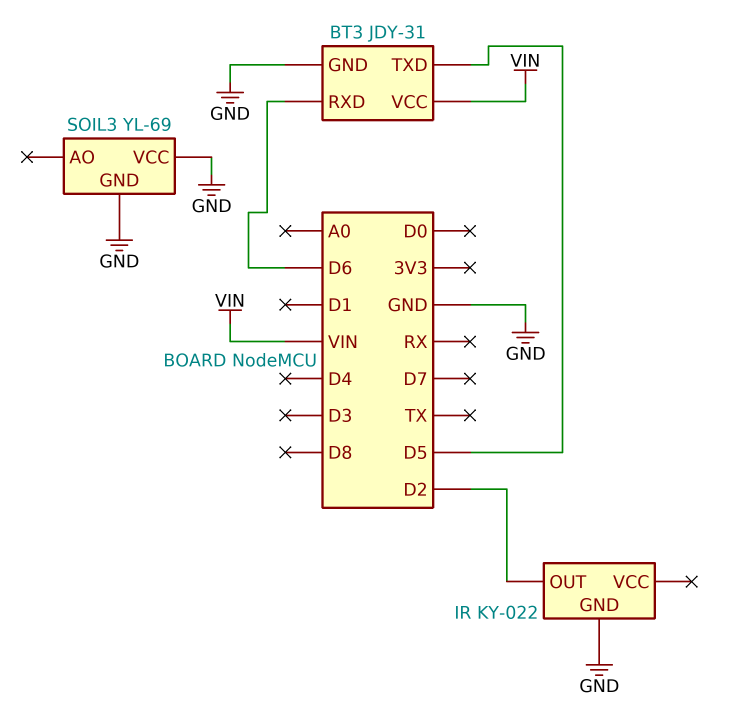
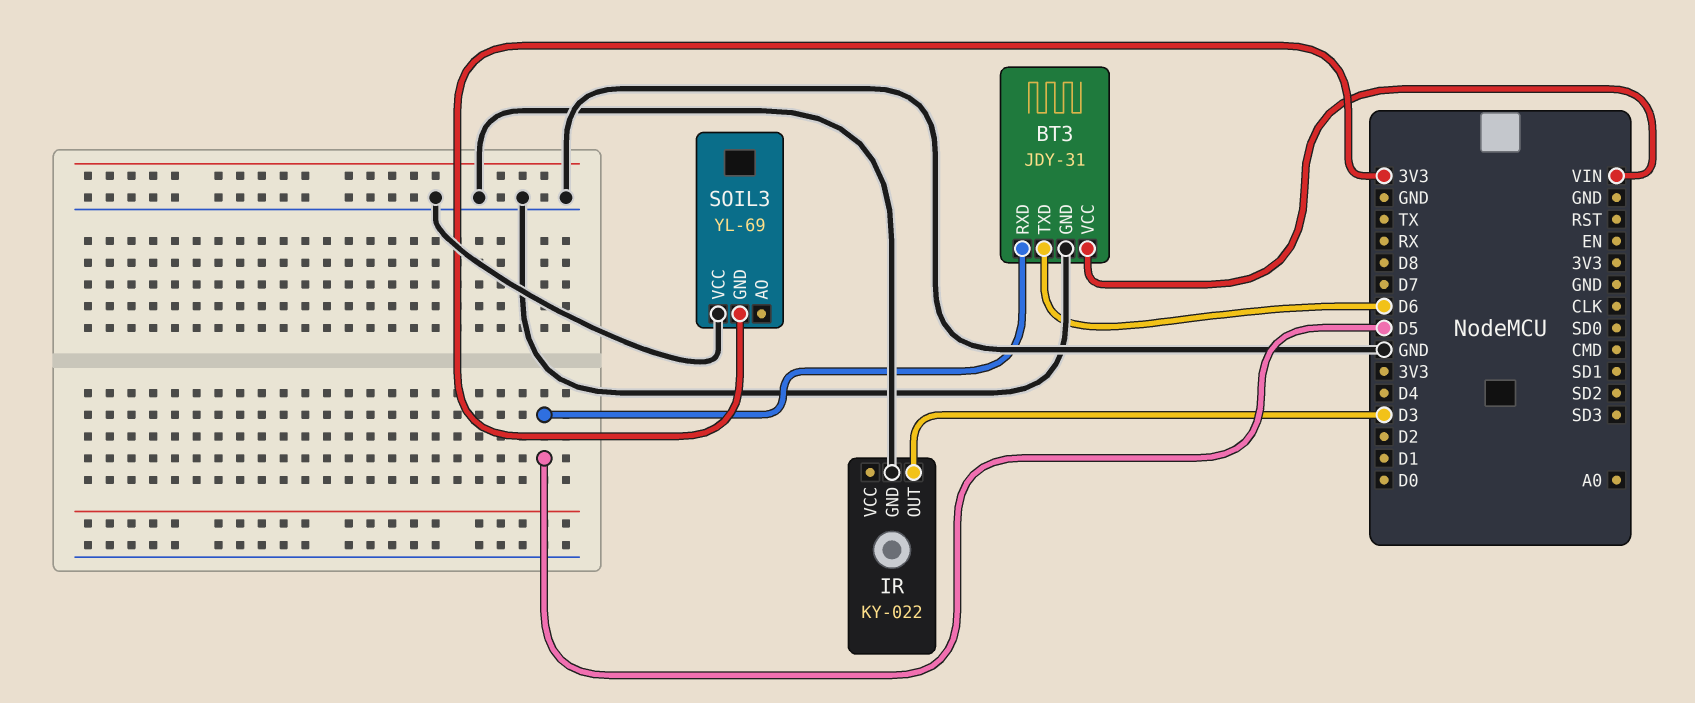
BT3 pin RXD: D6 -> D5
BT3 pin TXD: D5 -> D6
IR pin OUT: D2 -> D3
SOIL3 pin GND: GND -> 3V3

